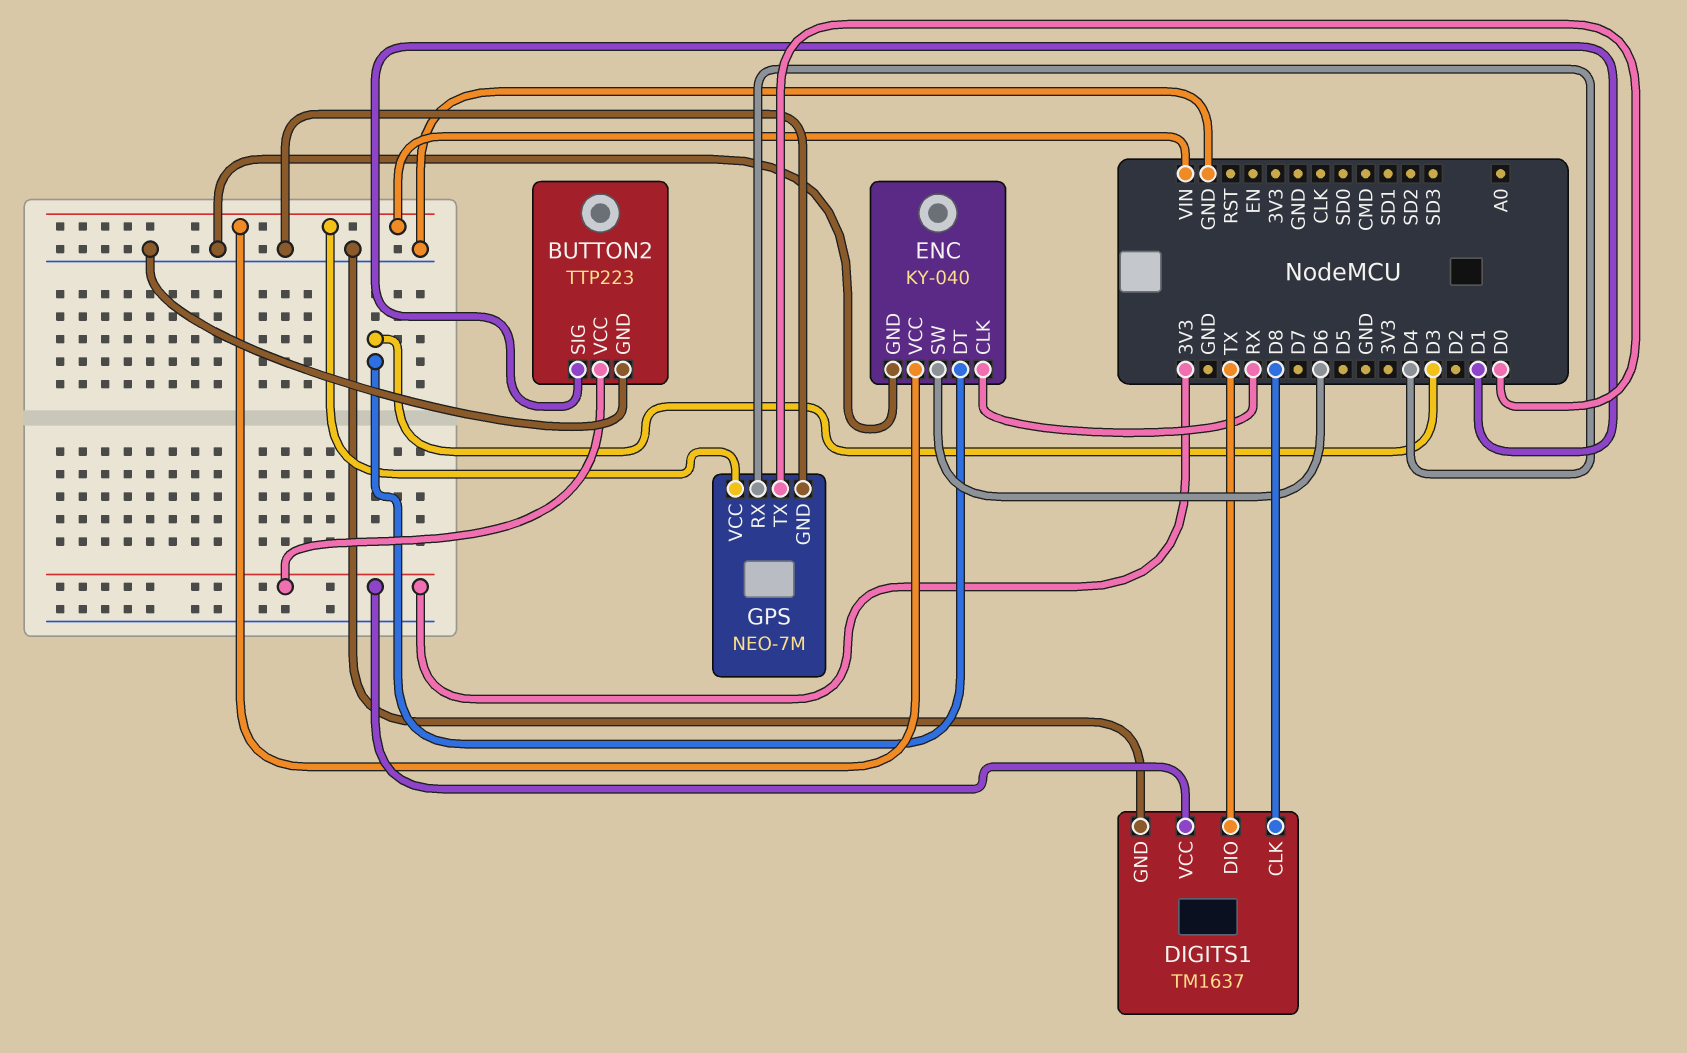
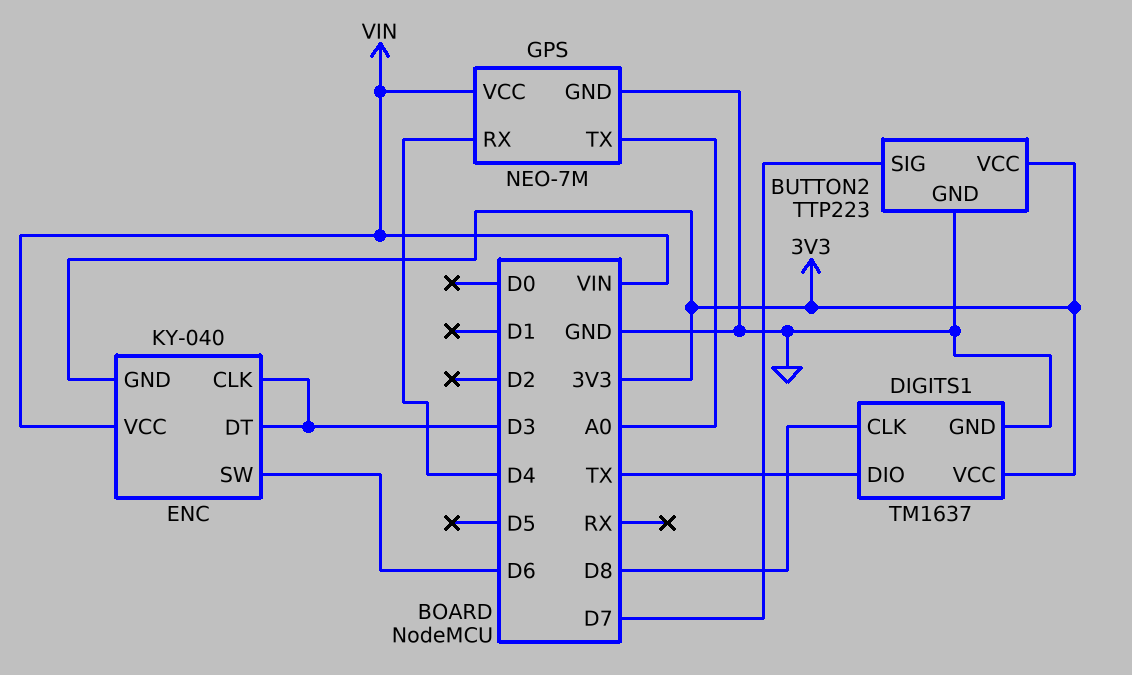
BUTTON2 pin SIG: D1 -> D7
ENC pin CLK: RX -> D3
ENC pin GND: GND -> 3V3
GPS pin TX: D0 -> A0

